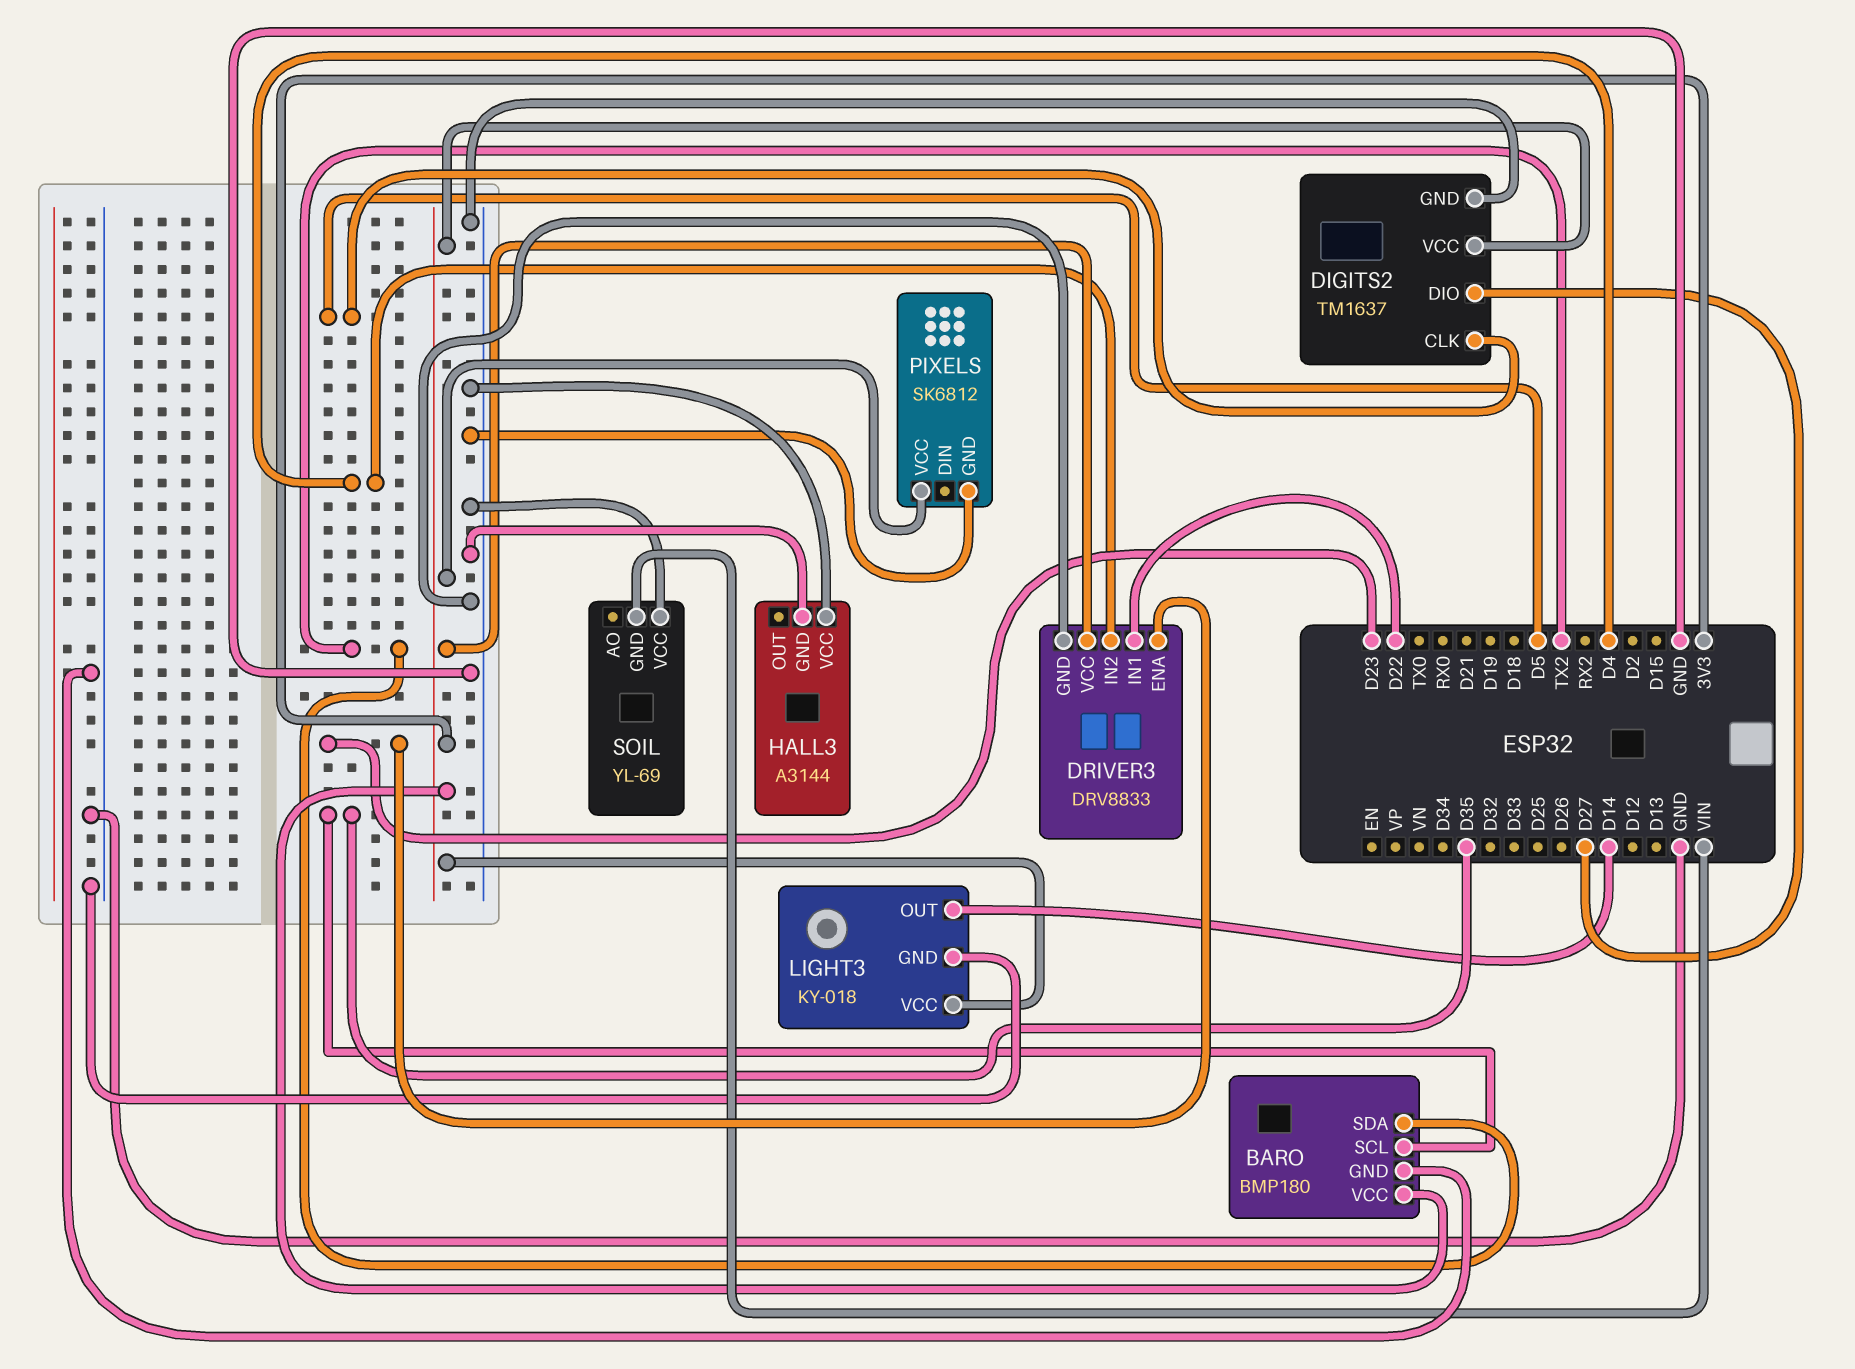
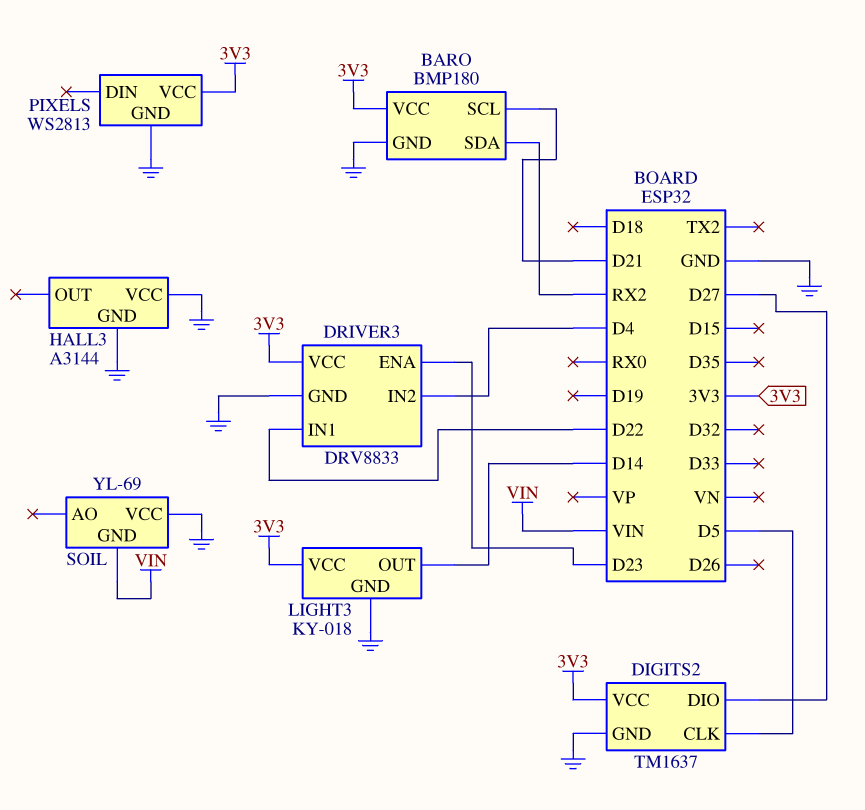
BARO pin SCL: D35 -> D21
BARO pin SDA: TX2 -> RX2
PIXELS: SK6812 -> WS2813

